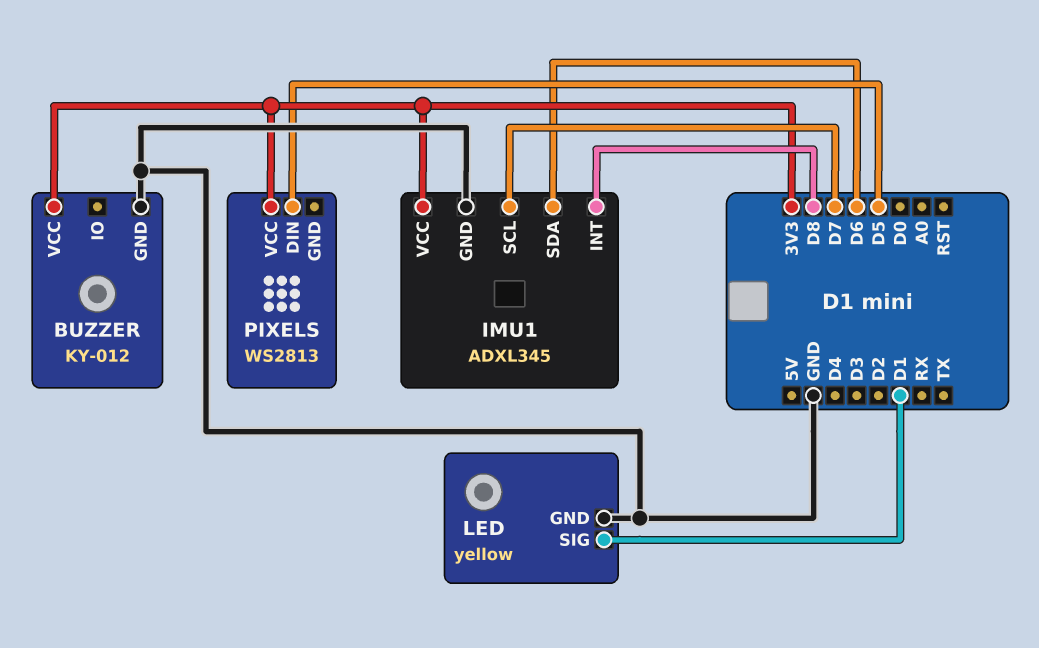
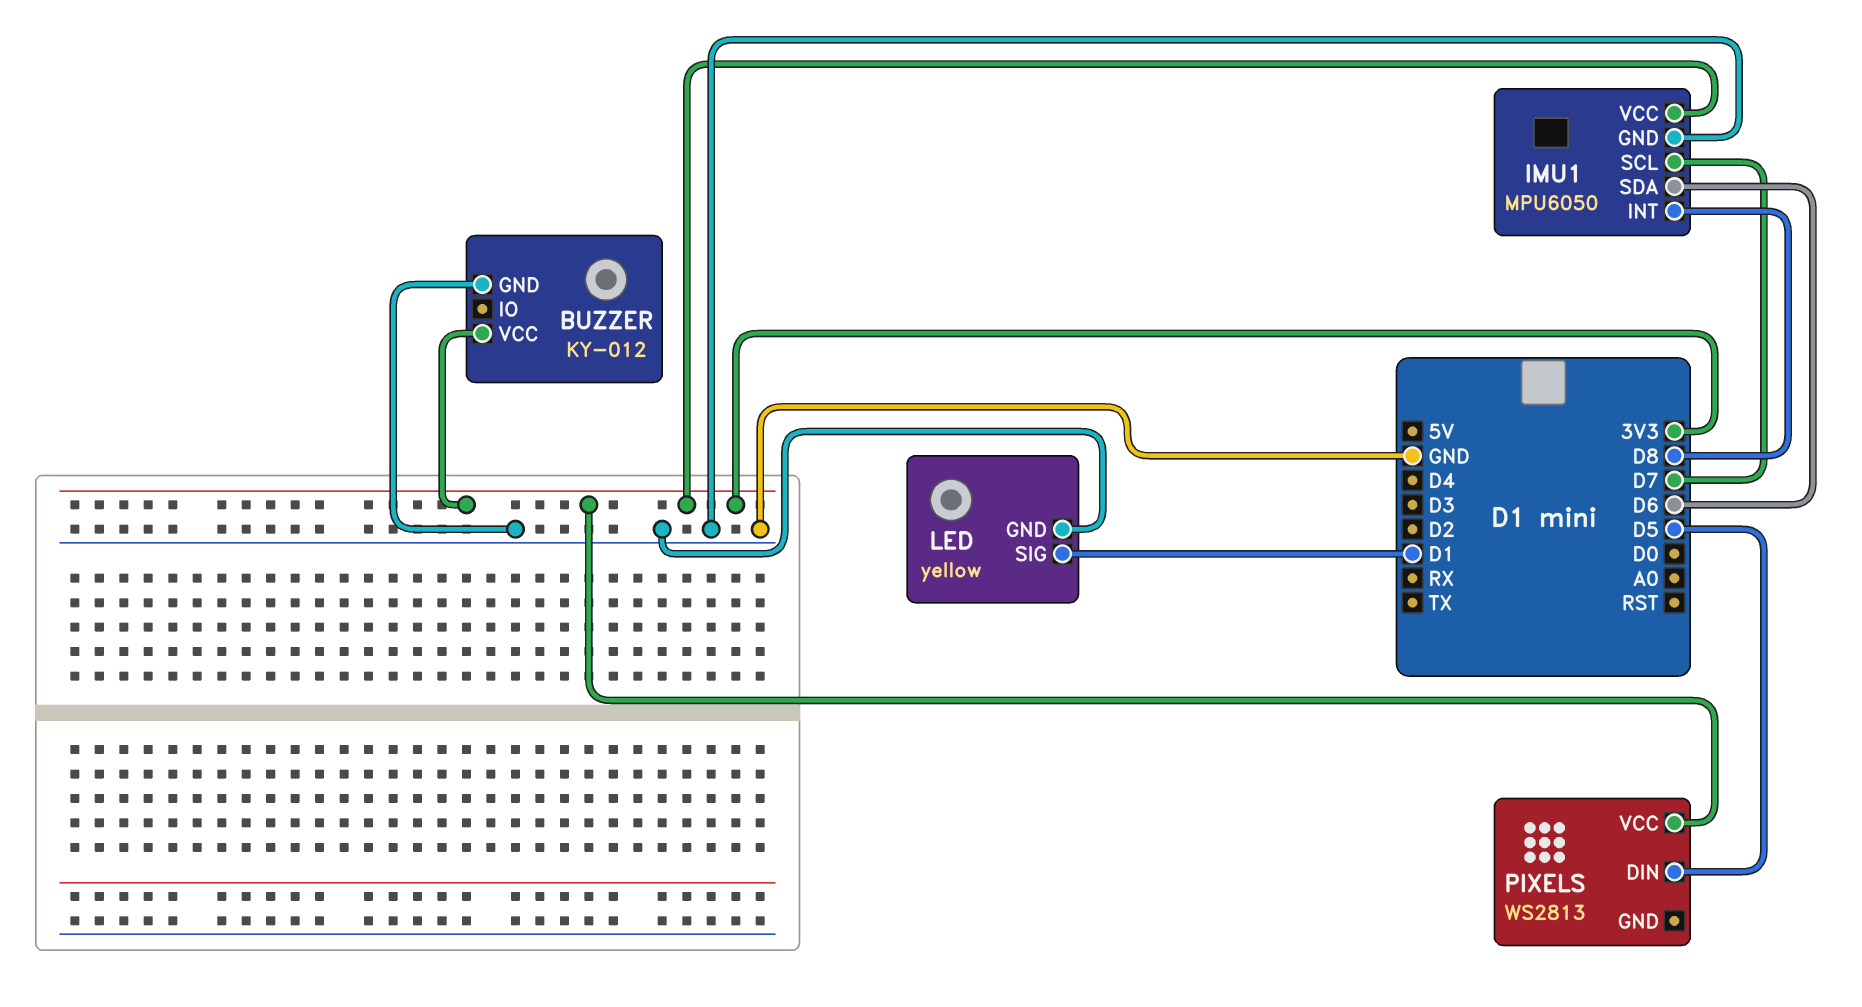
IMU1: ADXL345 -> MPU6050

